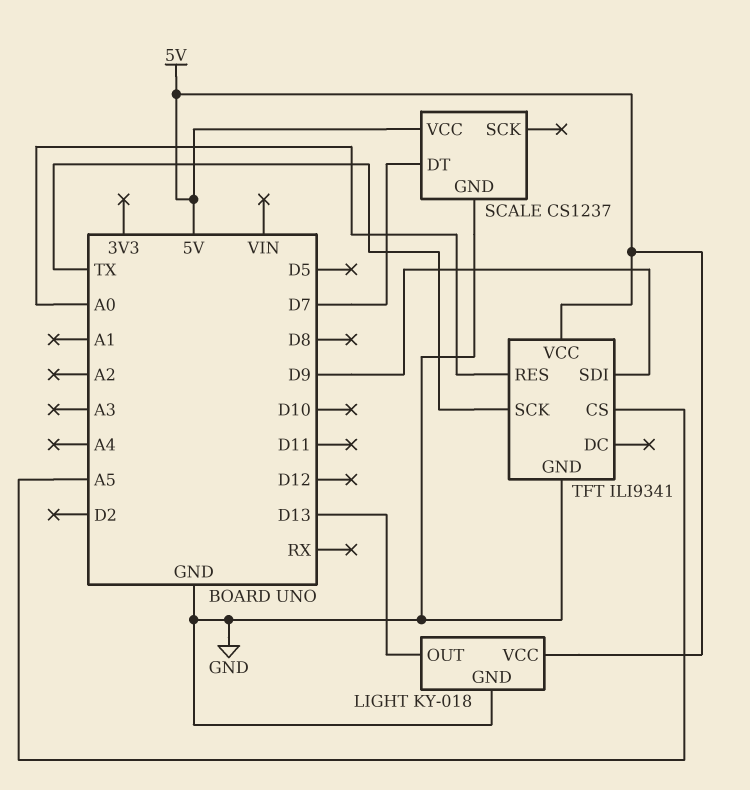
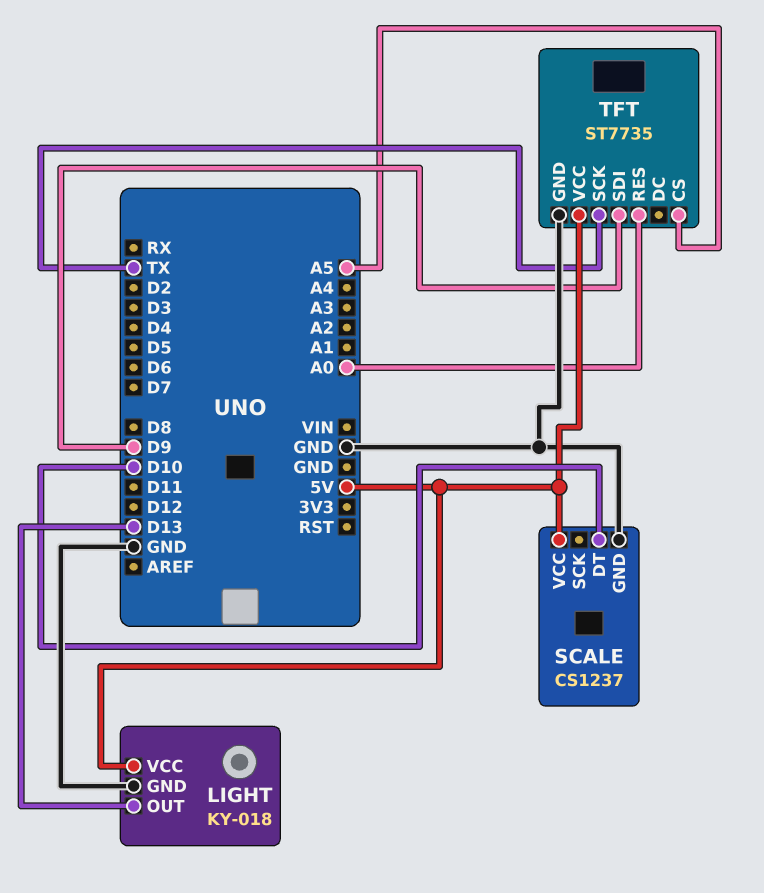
SCALE pin DT: D7 -> D10
TFT: ILI9341 -> ST7735

